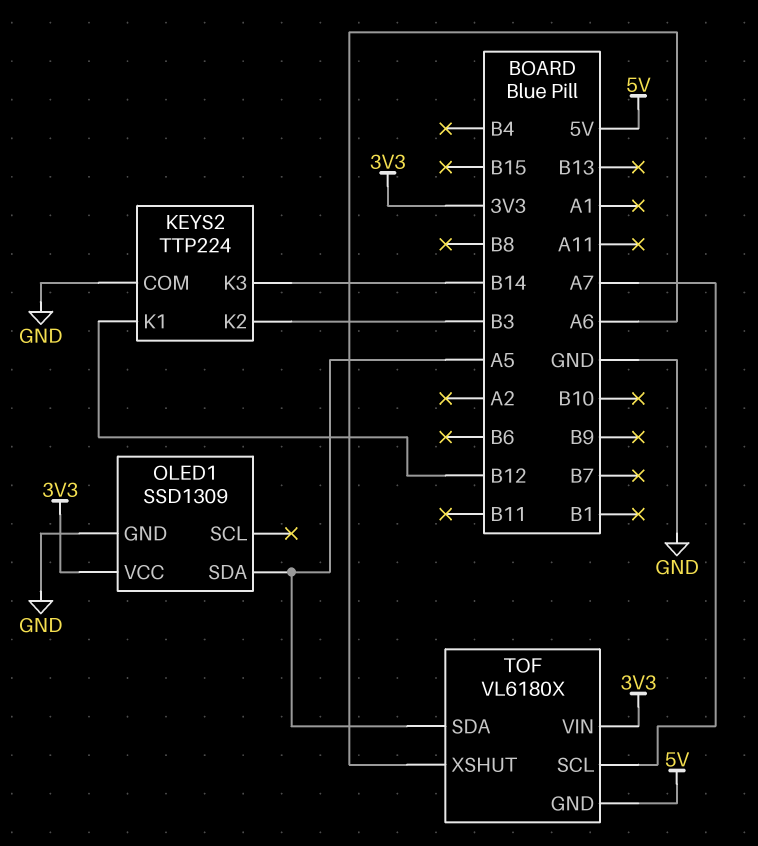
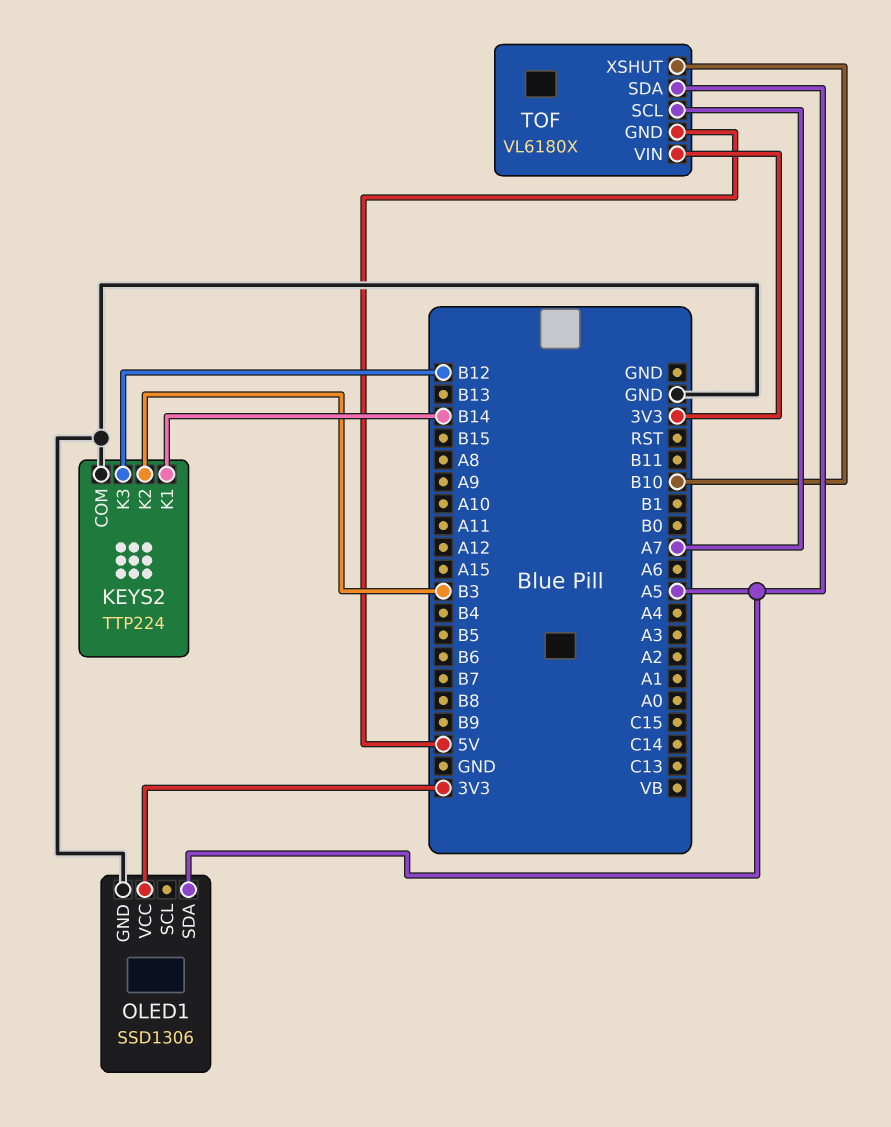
KEYS2 pin K1: B12 -> B14
KEYS2 pin K3: B14 -> B12
OLED1: SSD1309 -> SSD1306
TOF pin XSHUT: A6 -> B10

